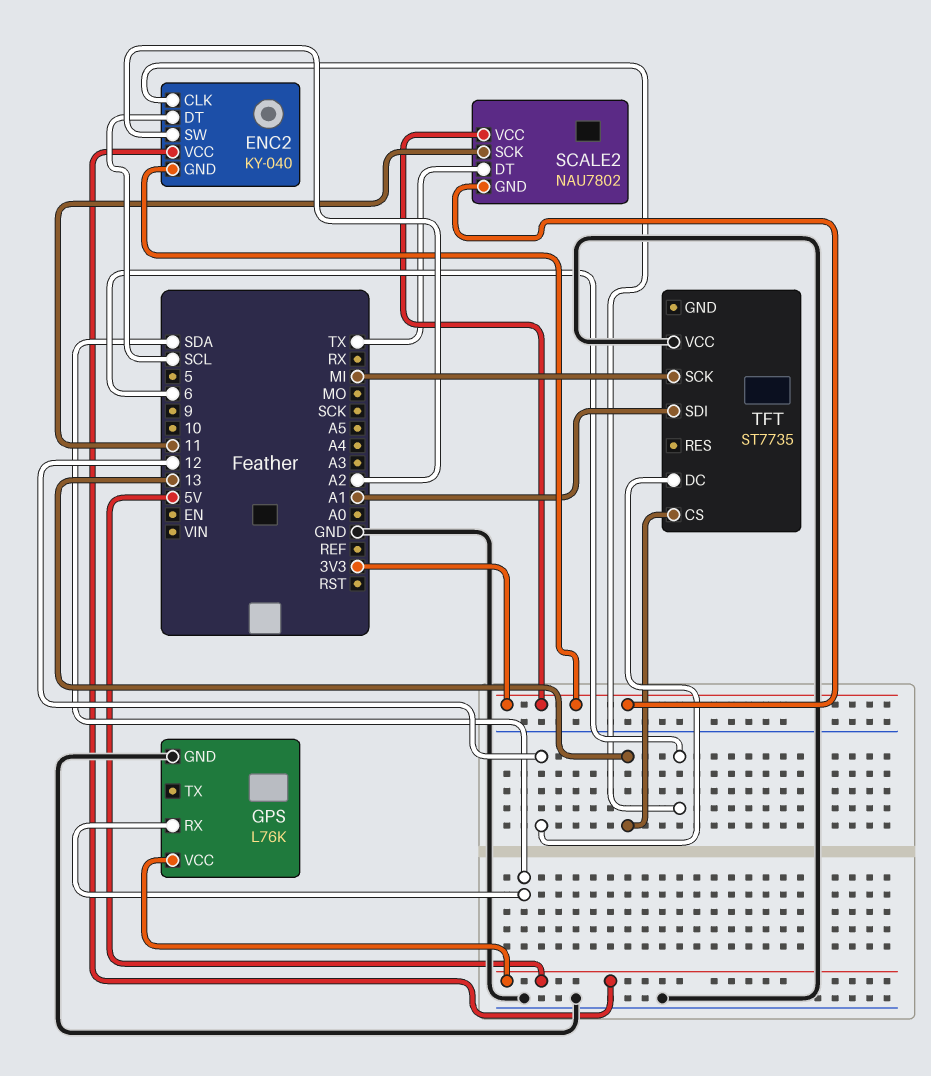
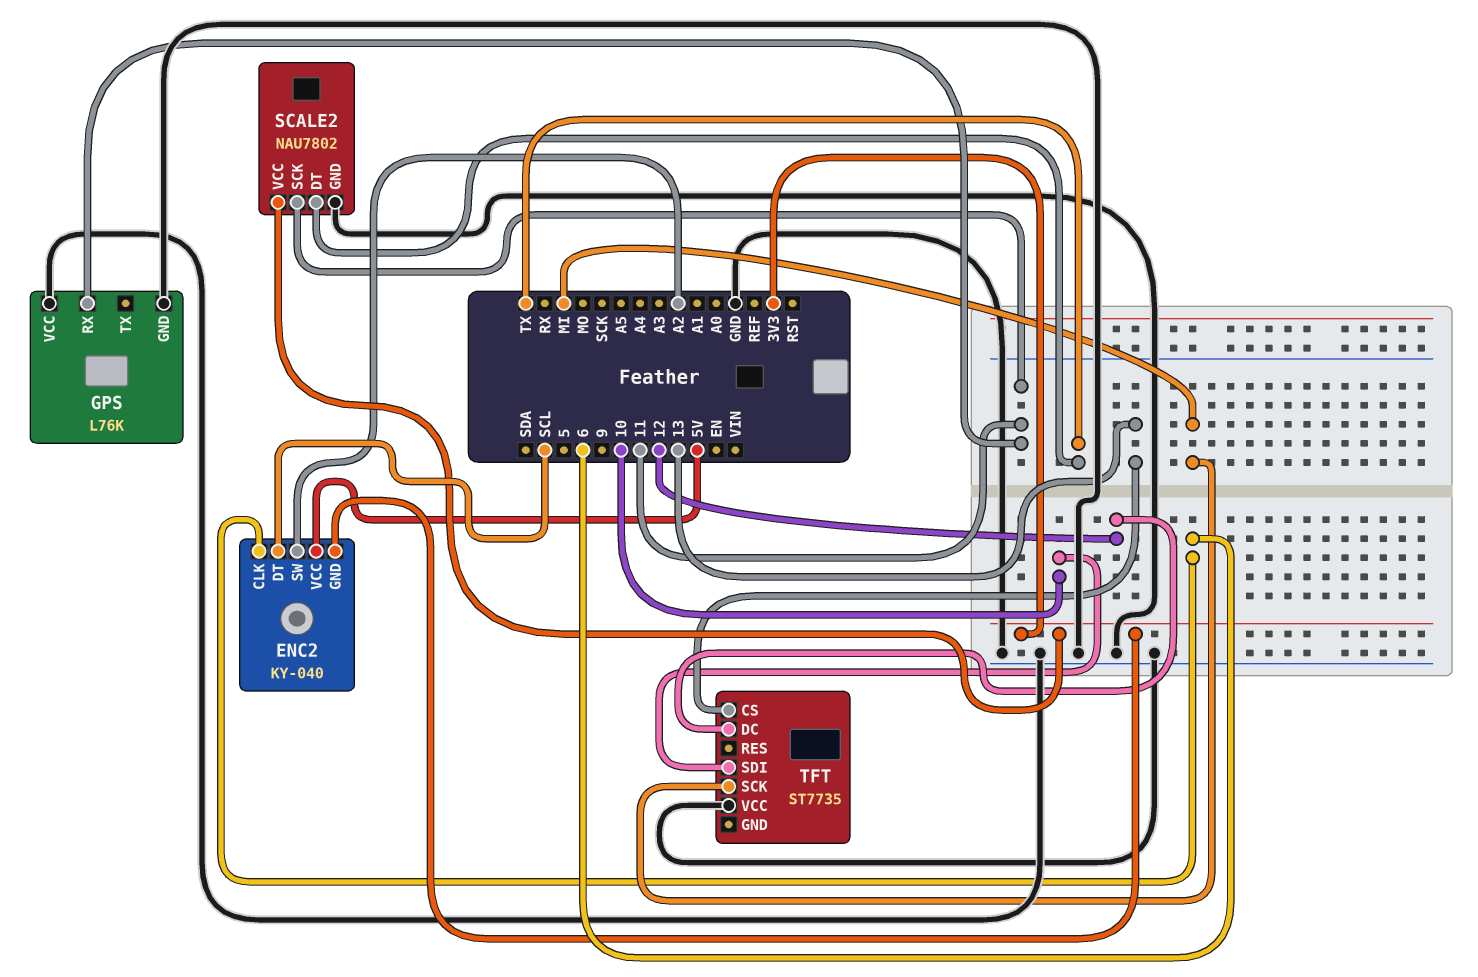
GPS pin RX: SDA -> 11
GPS pin VCC: 5V -> GND
SCALE2 pin GND: 3V3 -> GND
TFT pin SDI: A1 -> 10

